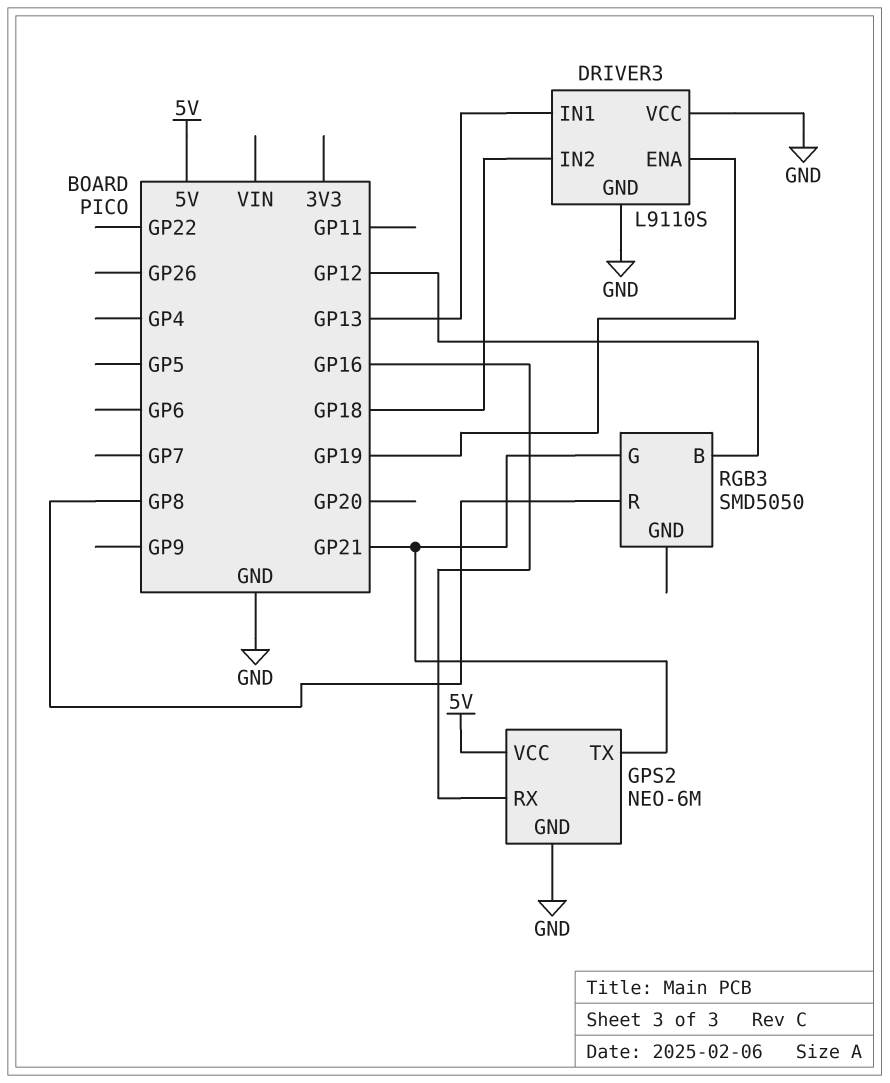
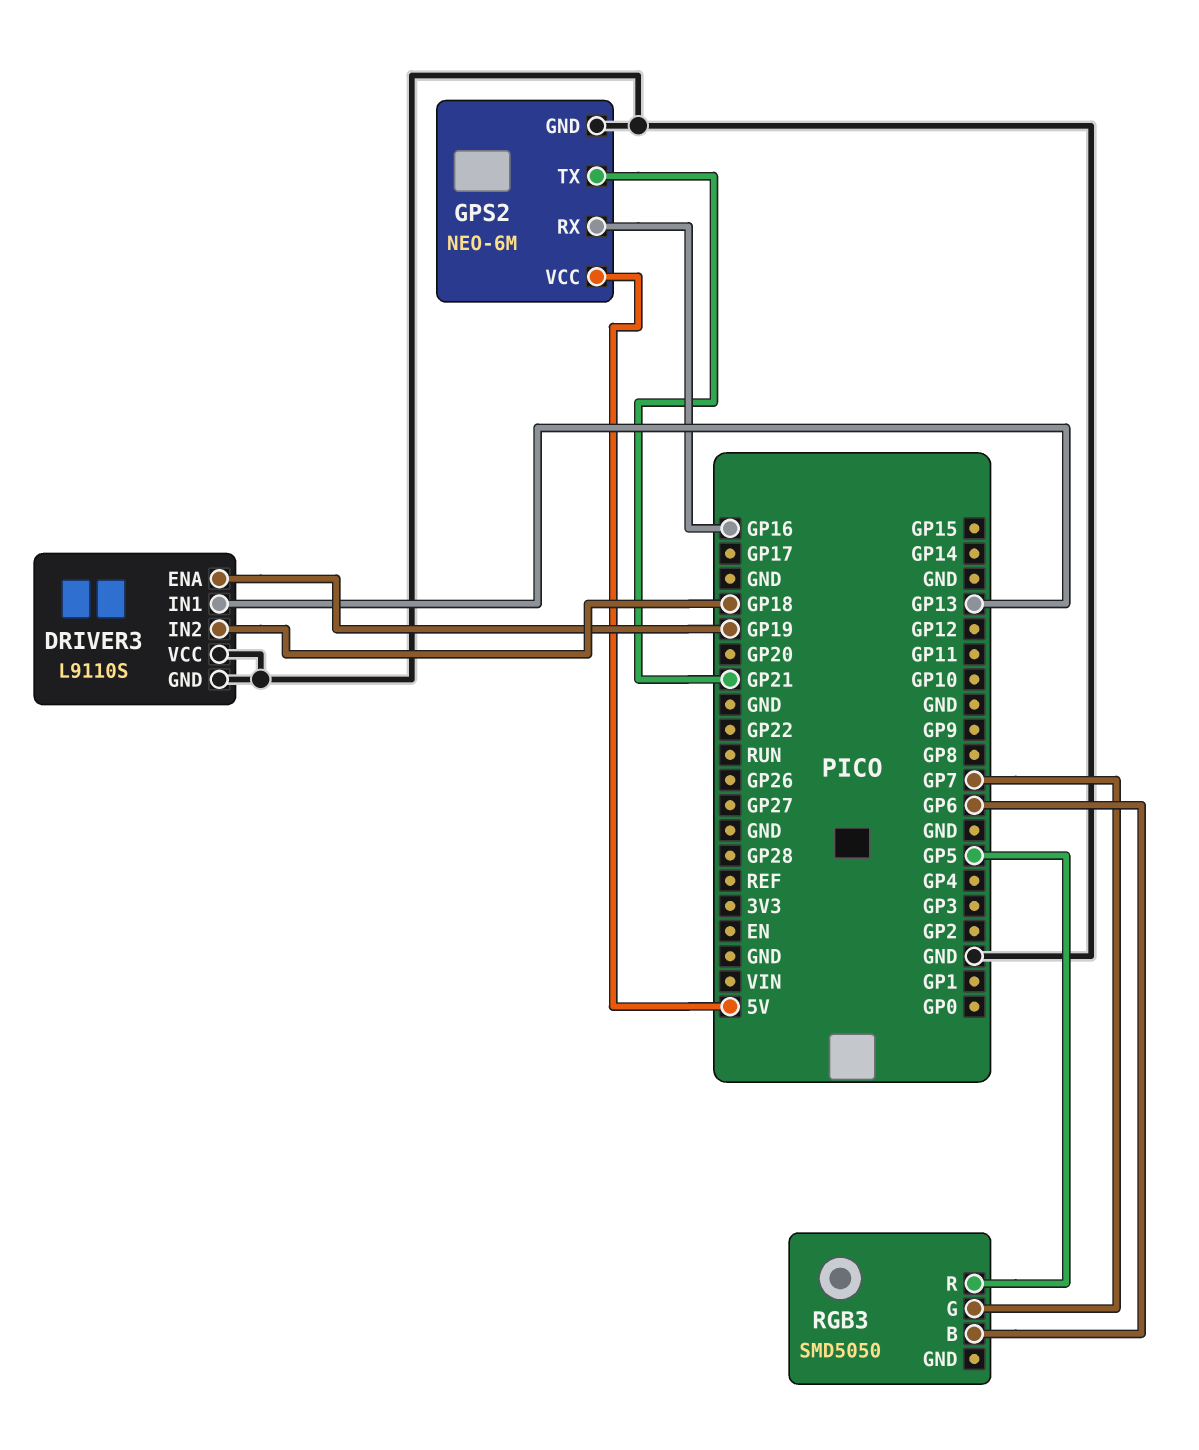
RGB3 pin B: GP12 -> GP6
RGB3 pin G: GP21 -> GP7
RGB3 pin R: GP8 -> GP5

